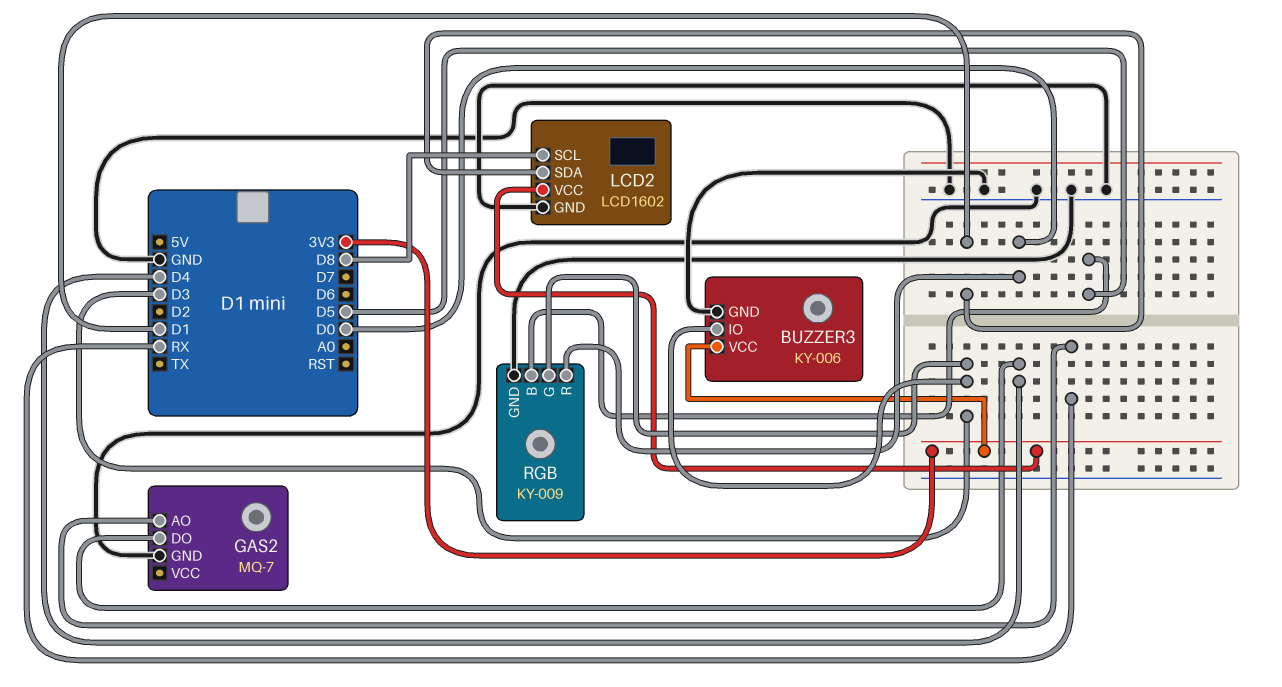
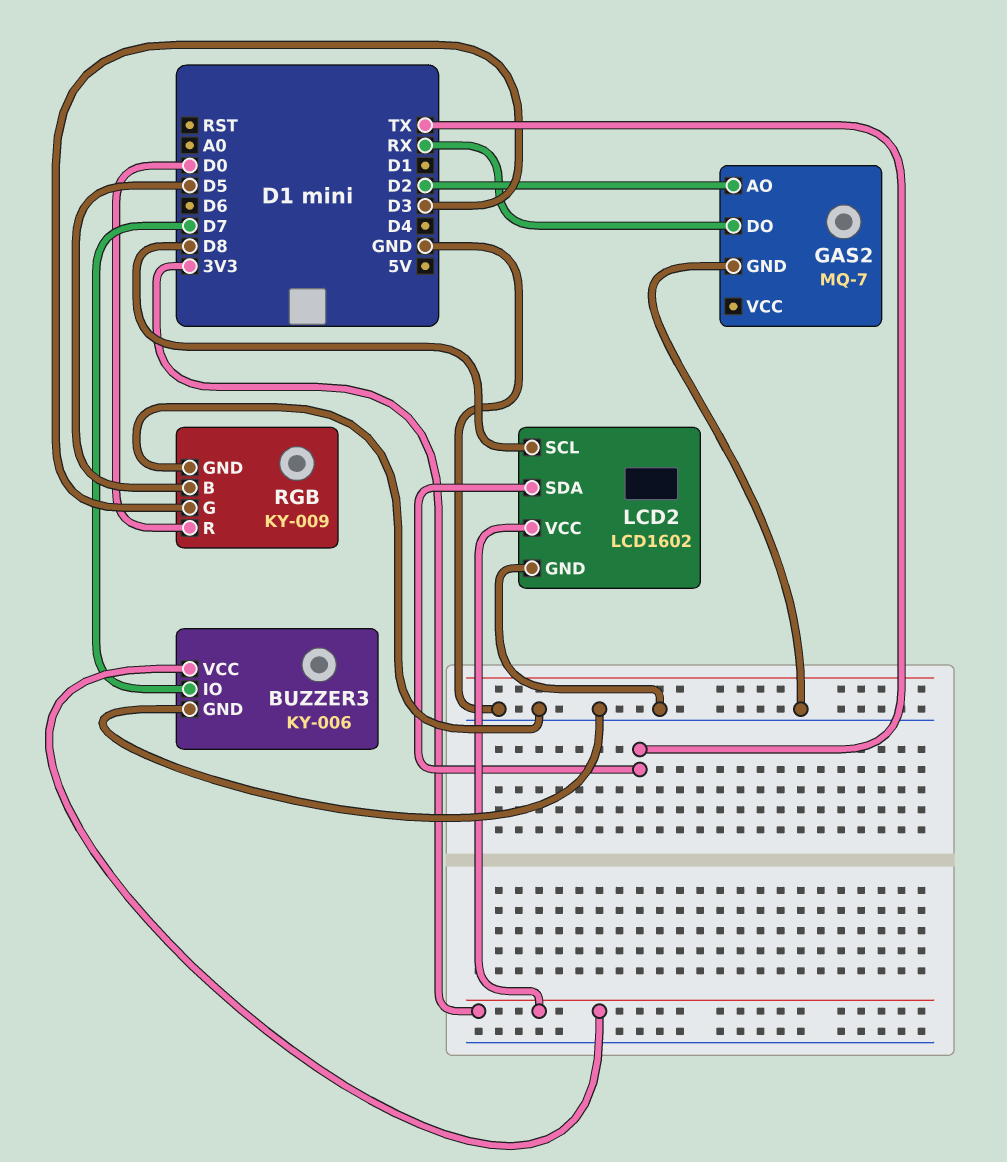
BUZZER3 pin IO: D3 -> D7
GAS2 pin AO: RX -> D2
GAS2 pin DO: D4 -> RX
LCD2 pin SDA: D1 -> TX

